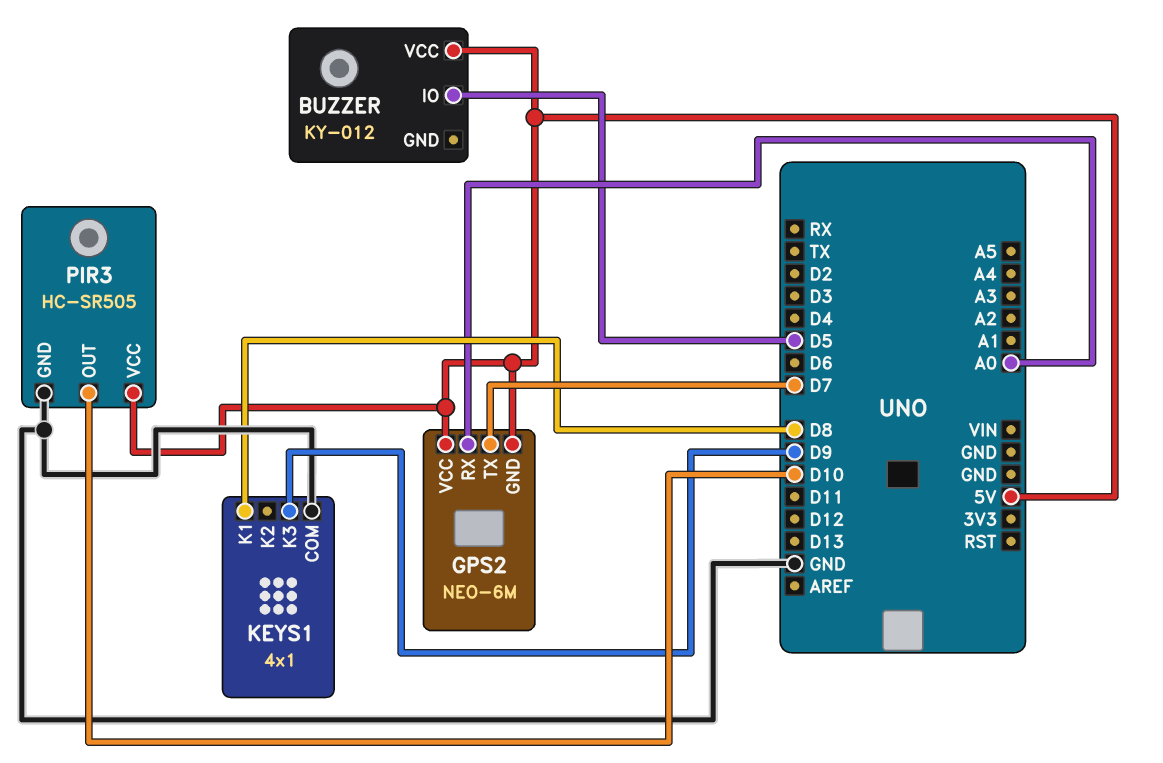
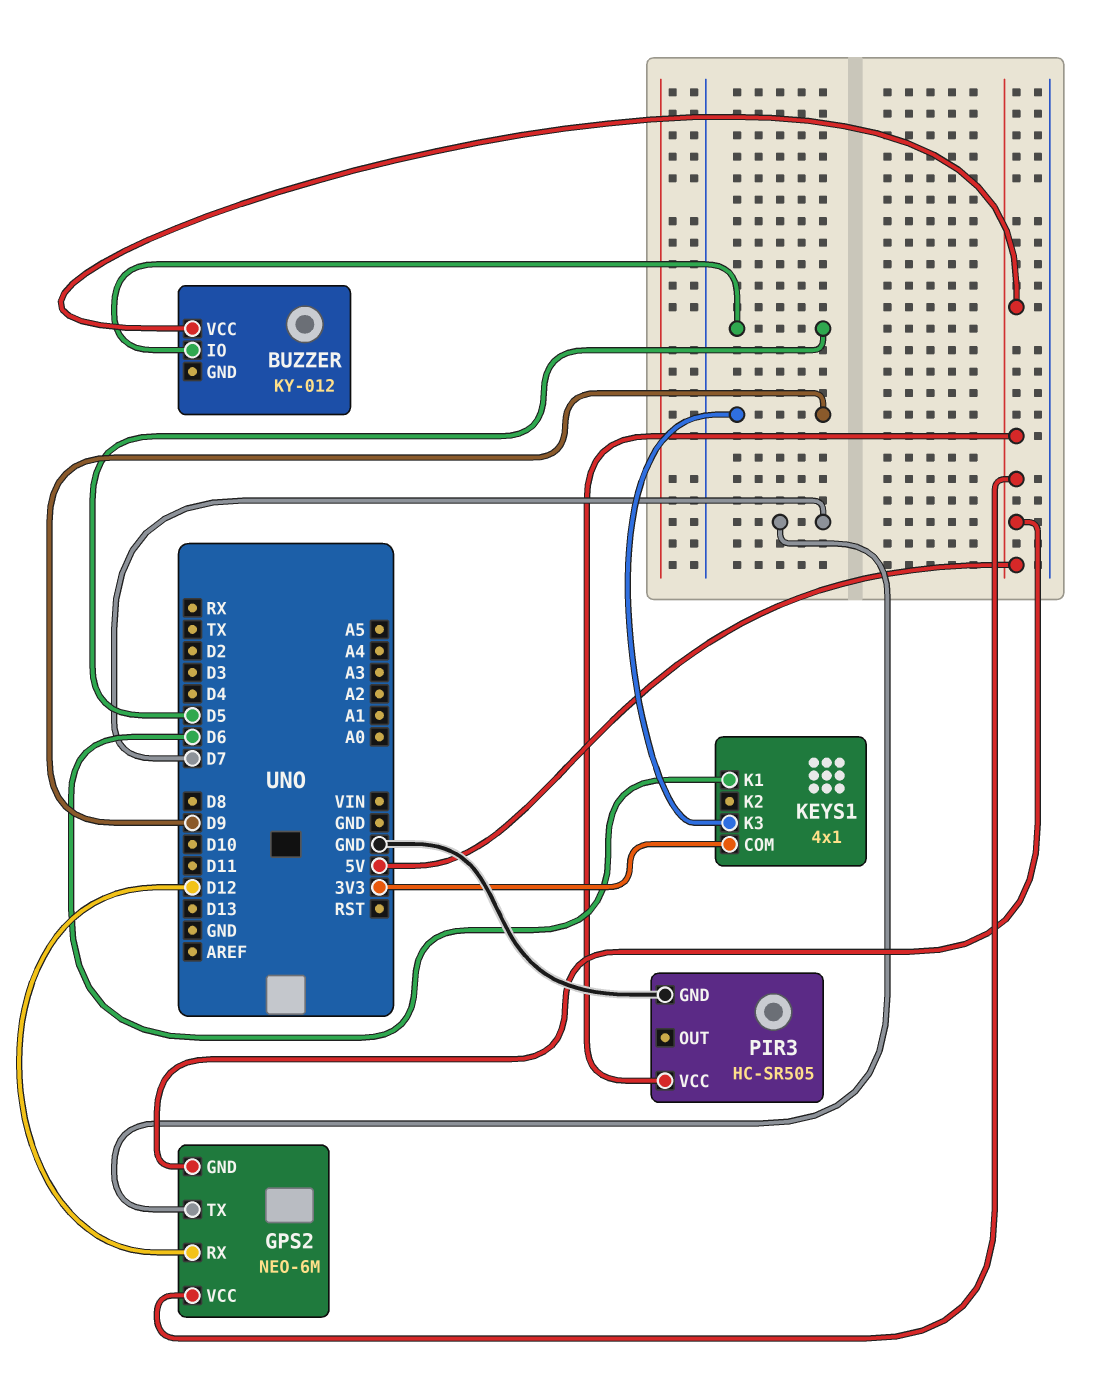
GPS2 pin RX: A0 -> D12
KEYS1 pin COM: GND -> 3V3
KEYS1 pin K1: D8 -> D6
PIR3 pin OUT: D10 -> none

